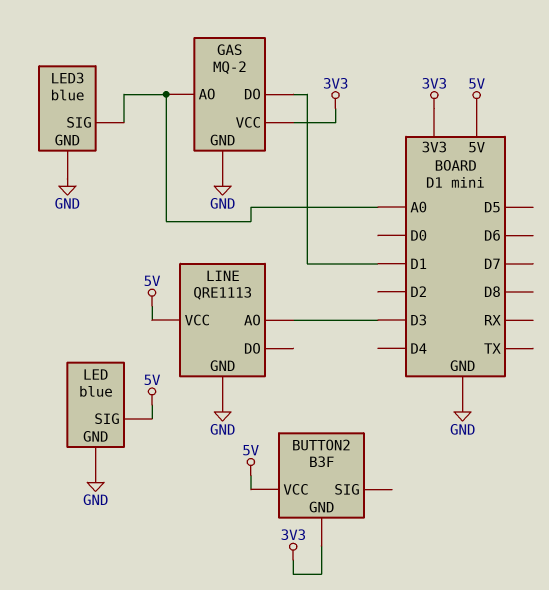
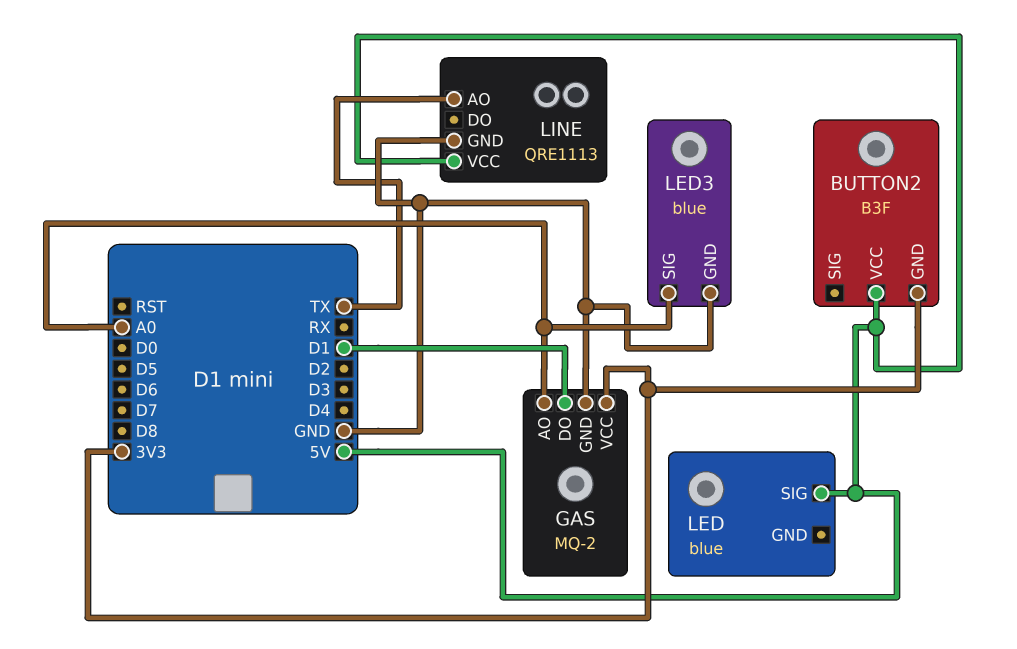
LED pin GND: GND -> none
LINE pin AO: D3 -> TX

